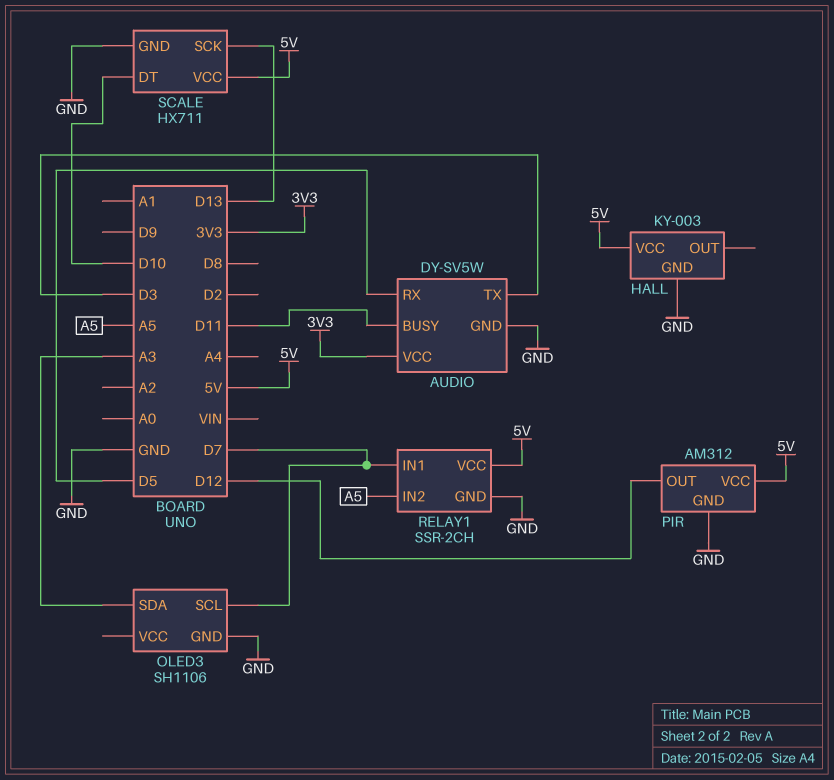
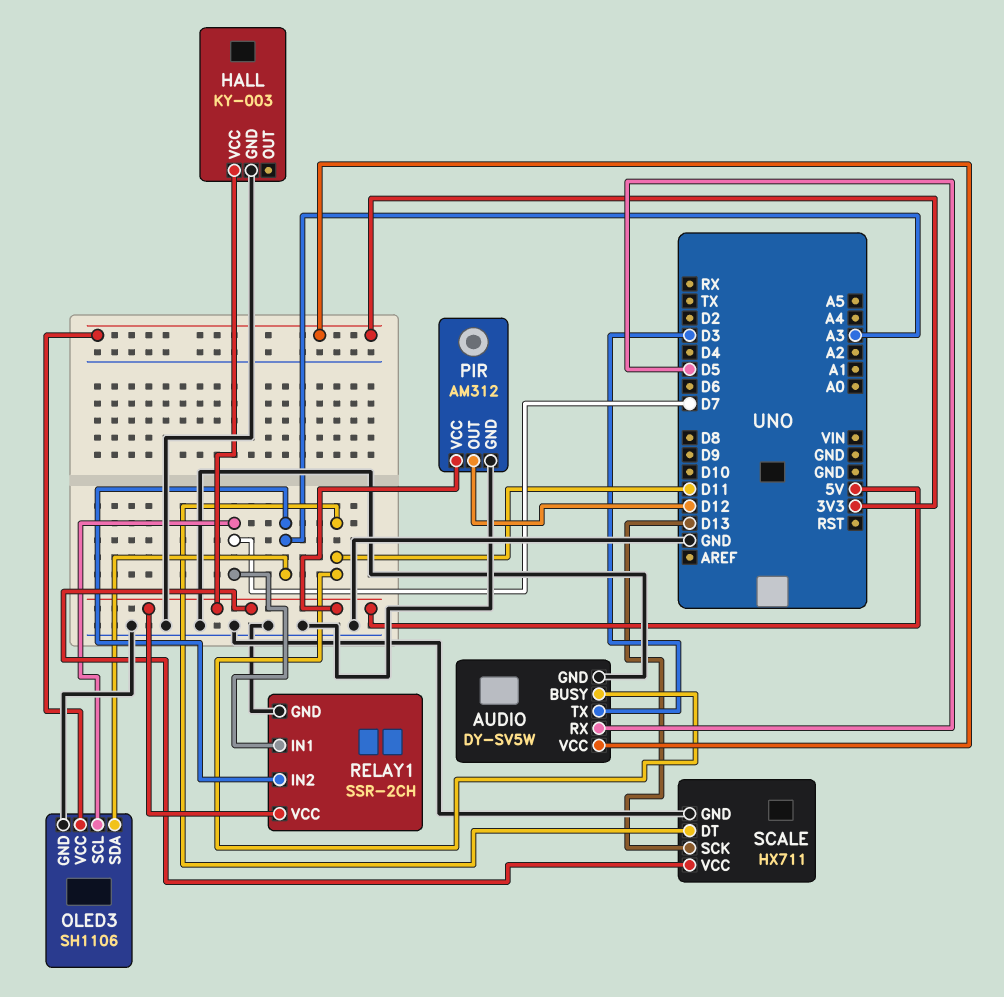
OLED3 pin VCC: none -> 3V3
RELAY1 pin IN2: A5 -> A3
SCALE pin DT: D10 -> D11

